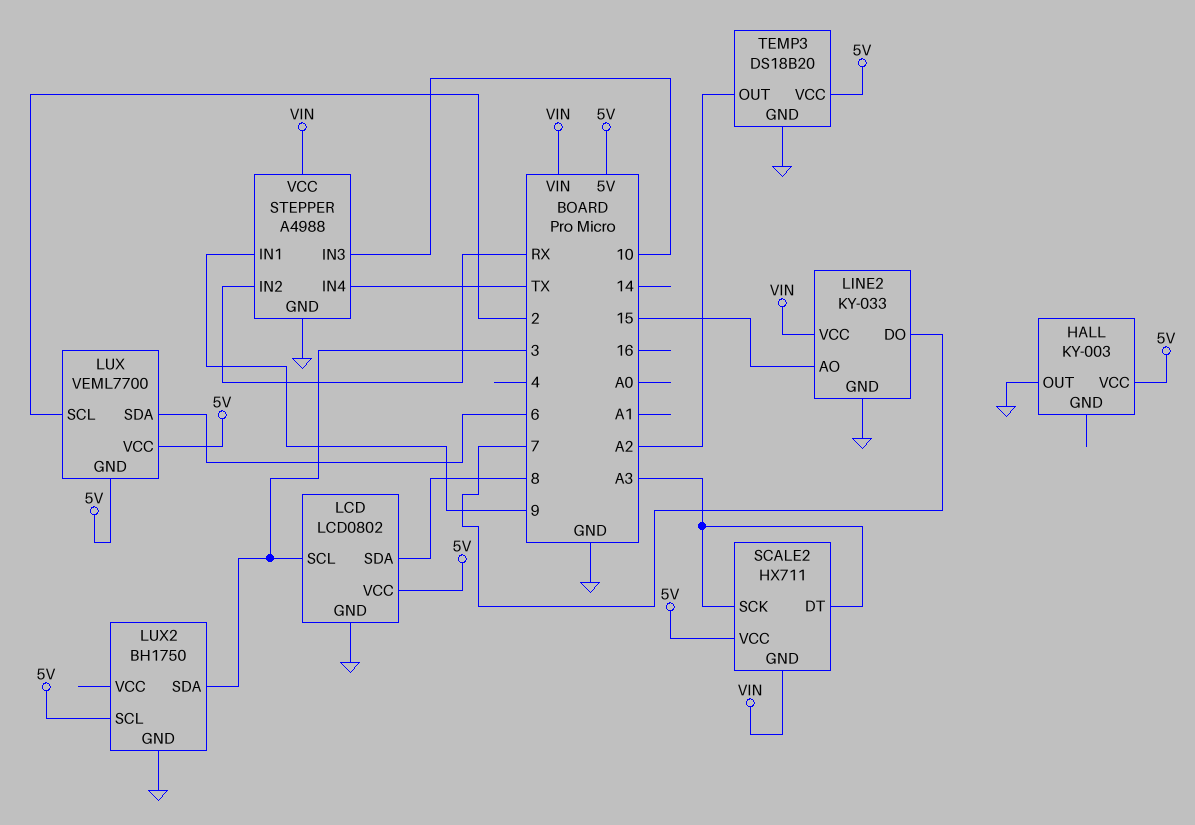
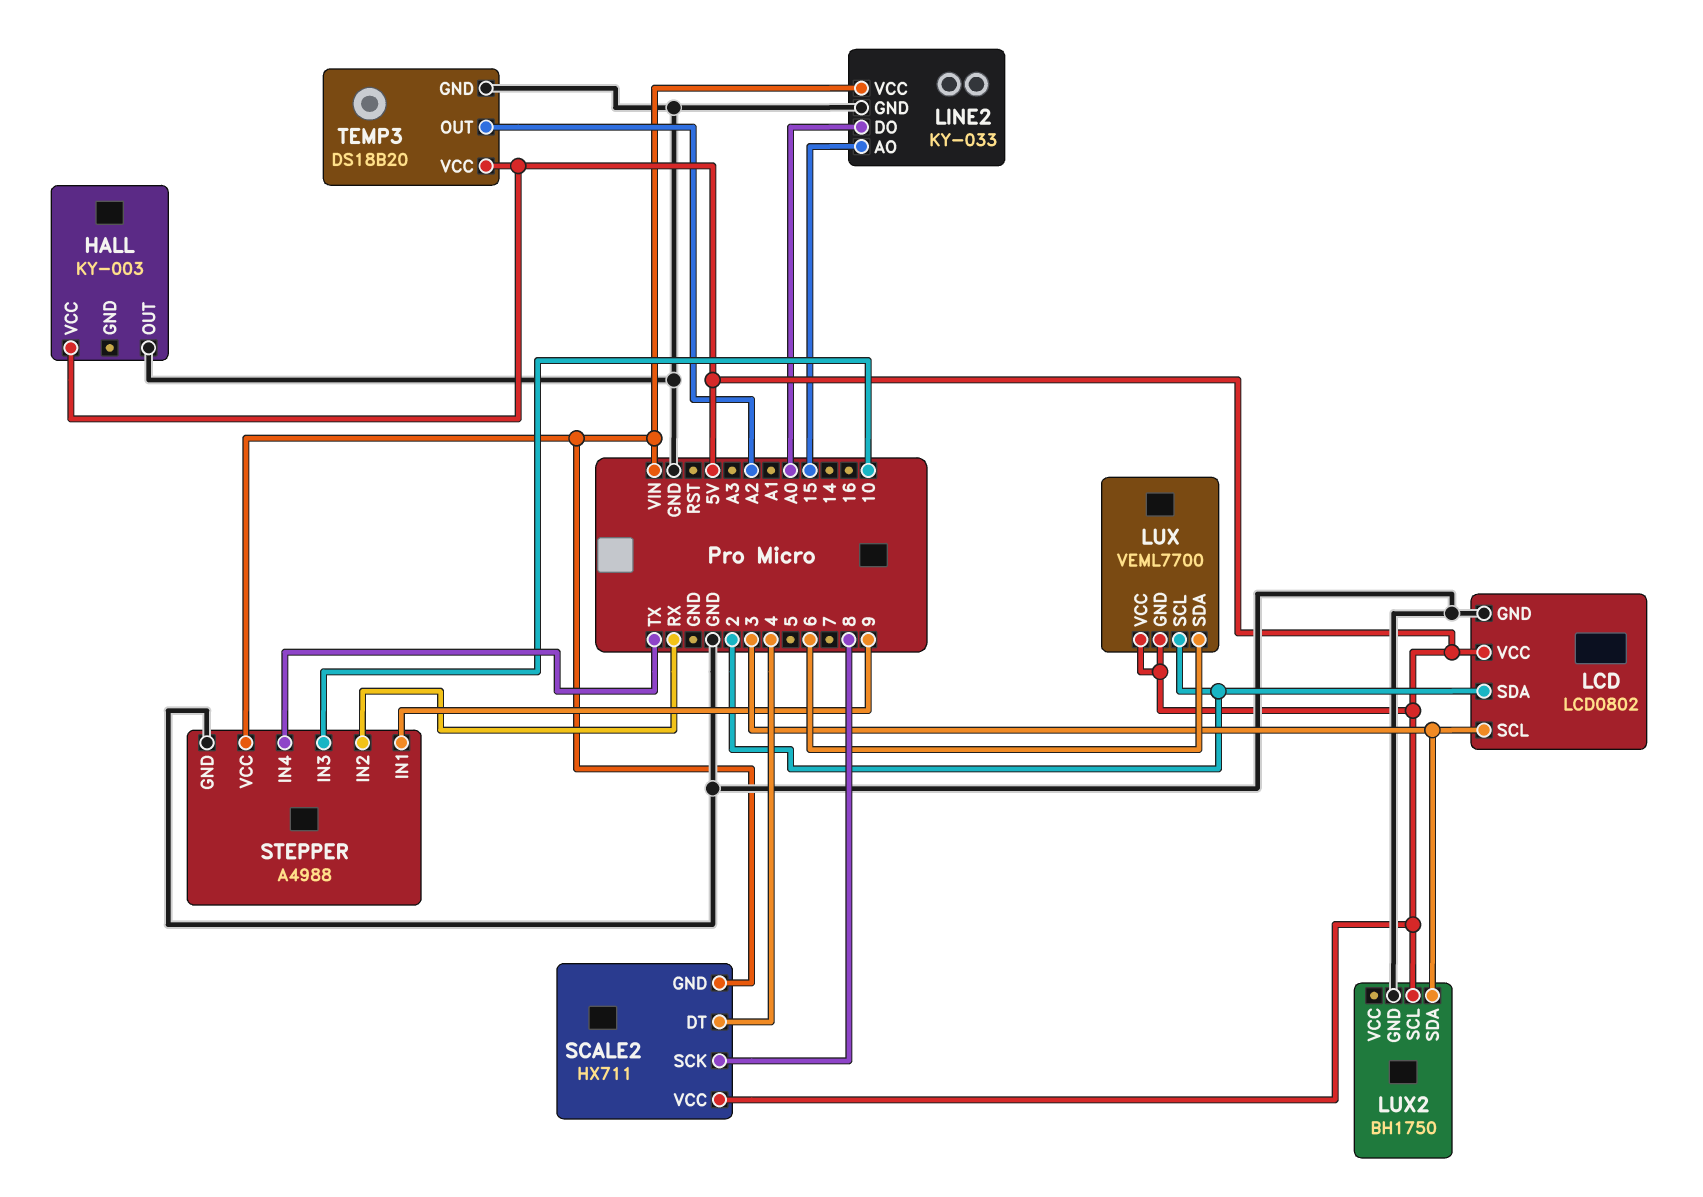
LCD pin SDA: 8 -> 2
LINE2 pin DO: 7 -> A0
SCALE2 pin DT: A3 -> 4
SCALE2 pin SCK: A3 -> 8

